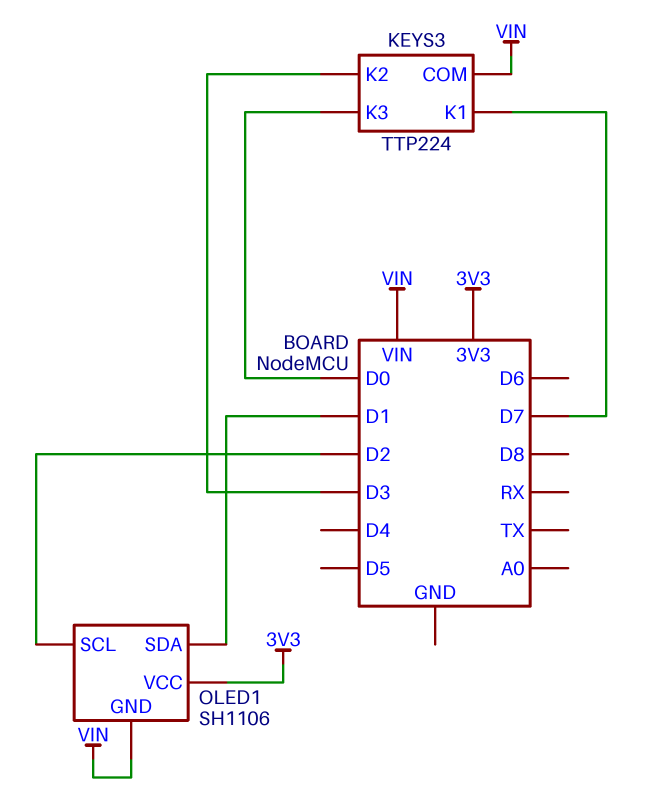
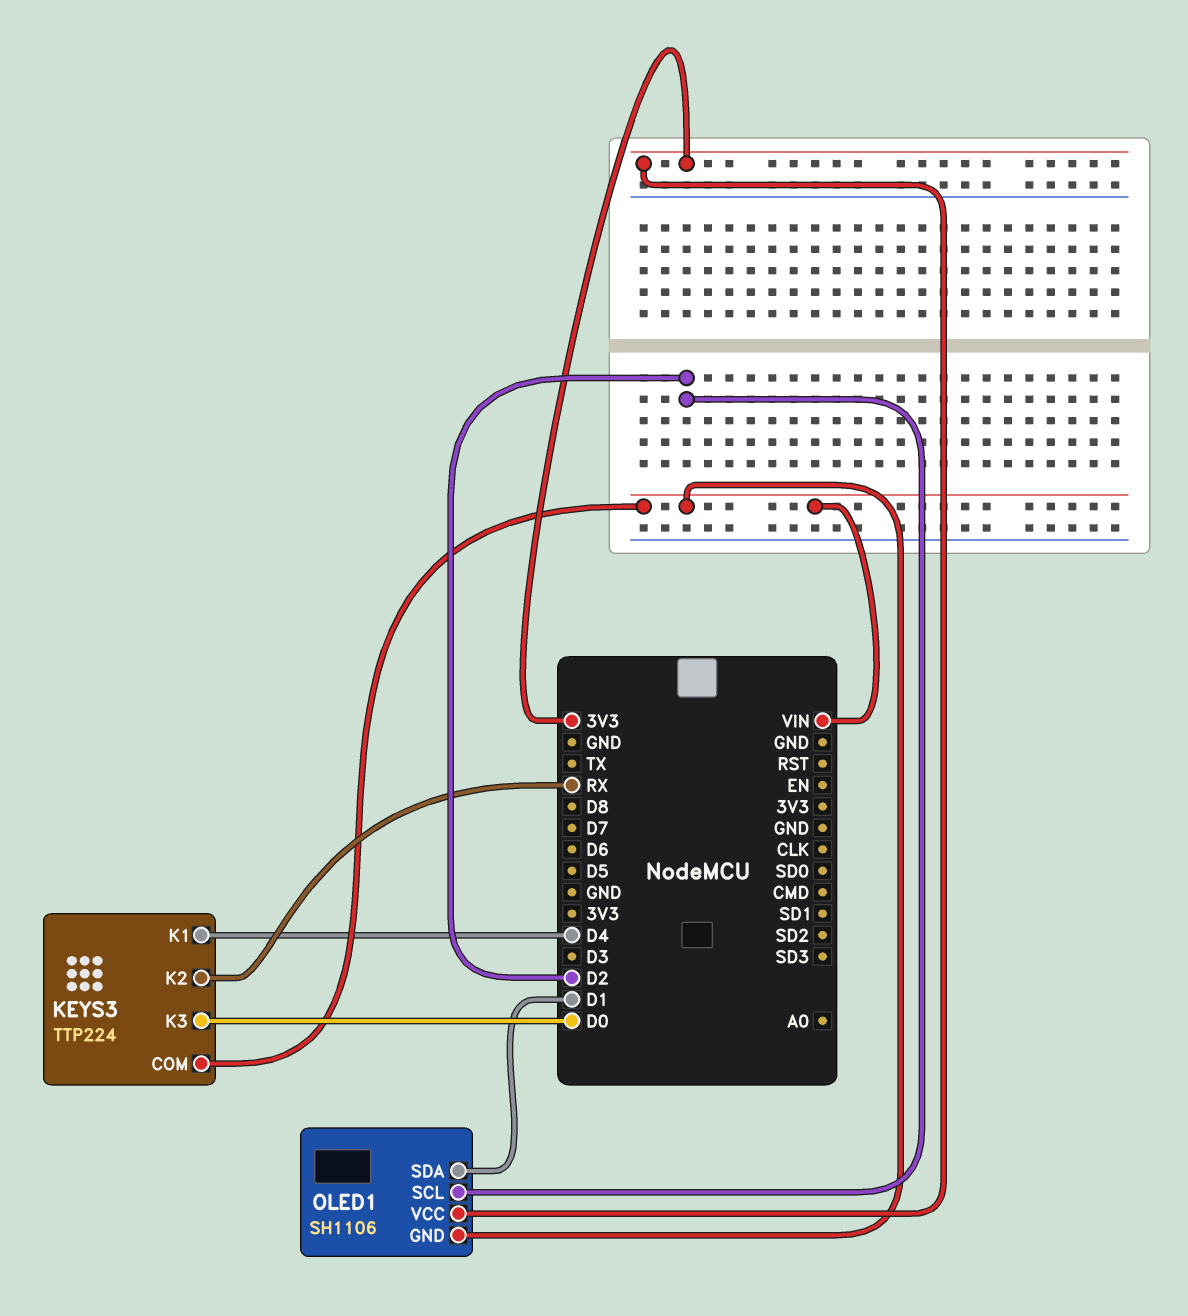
KEYS3 pin K1: D7 -> D4
KEYS3 pin K2: D3 -> RX

